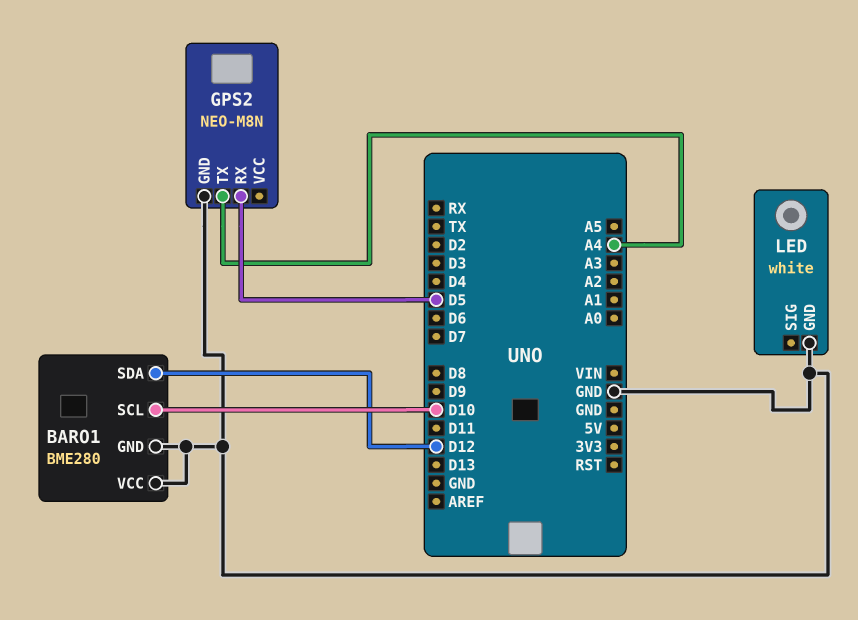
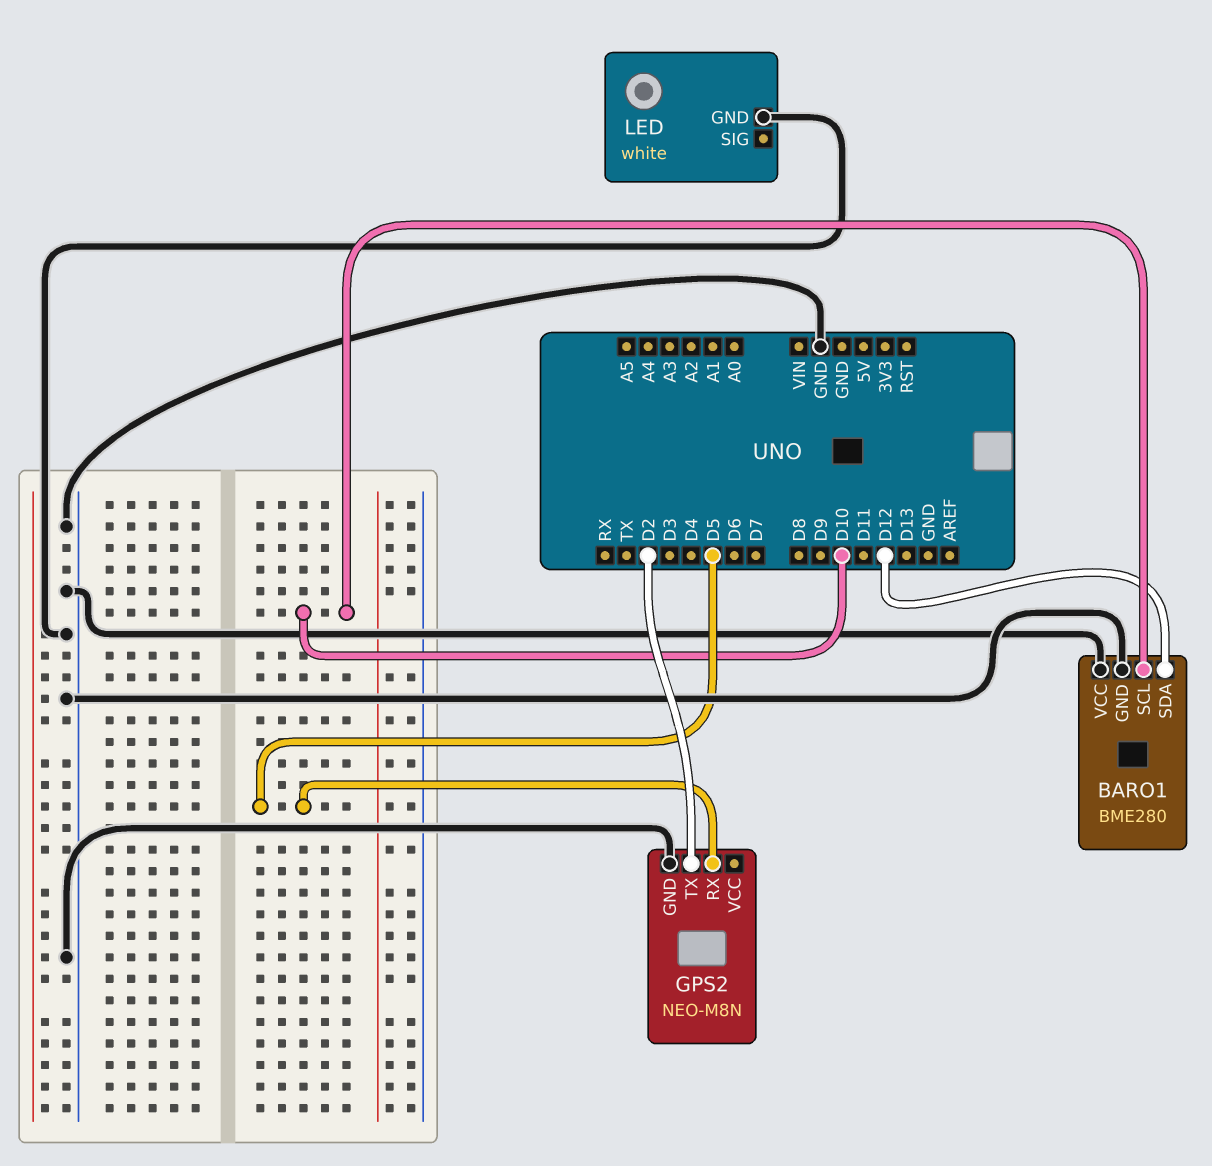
GPS2 pin TX: A4 -> D2

